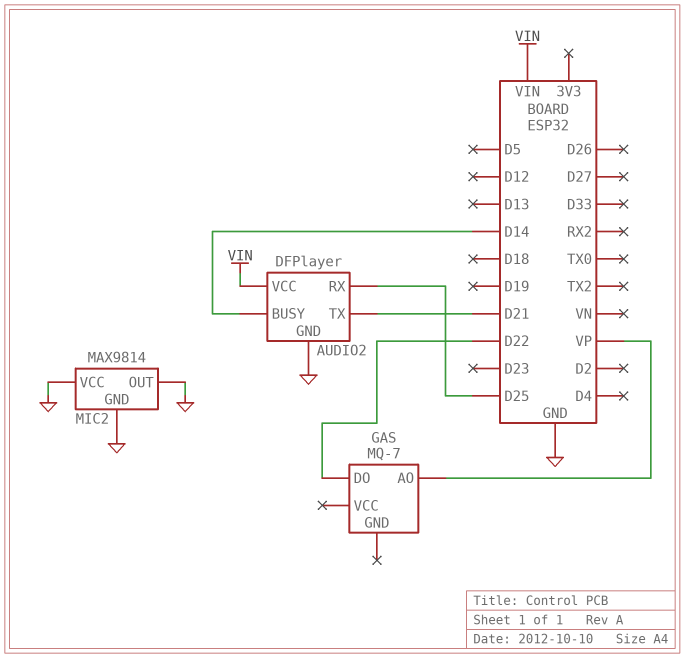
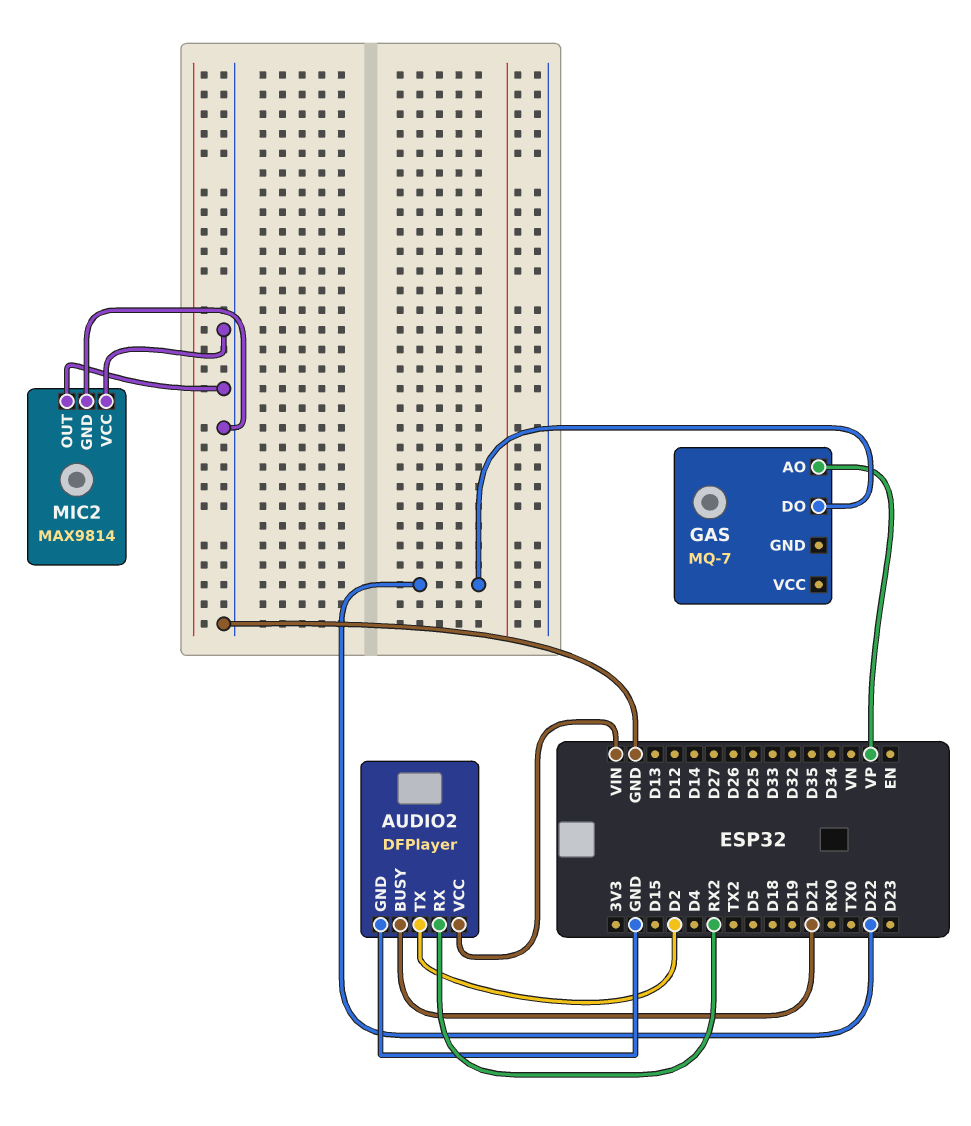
AUDIO2 pin BUSY: D14 -> D21
AUDIO2 pin RX: D25 -> RX2
AUDIO2 pin TX: D21 -> D2

